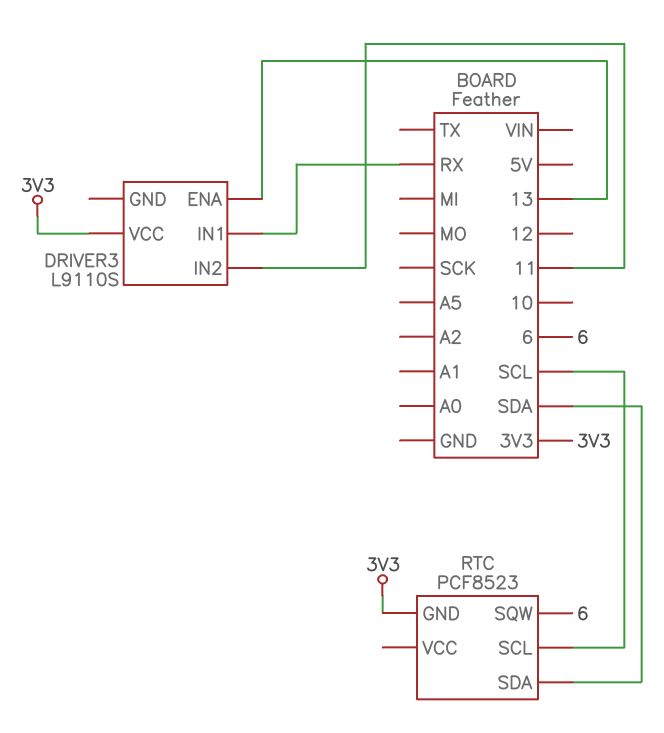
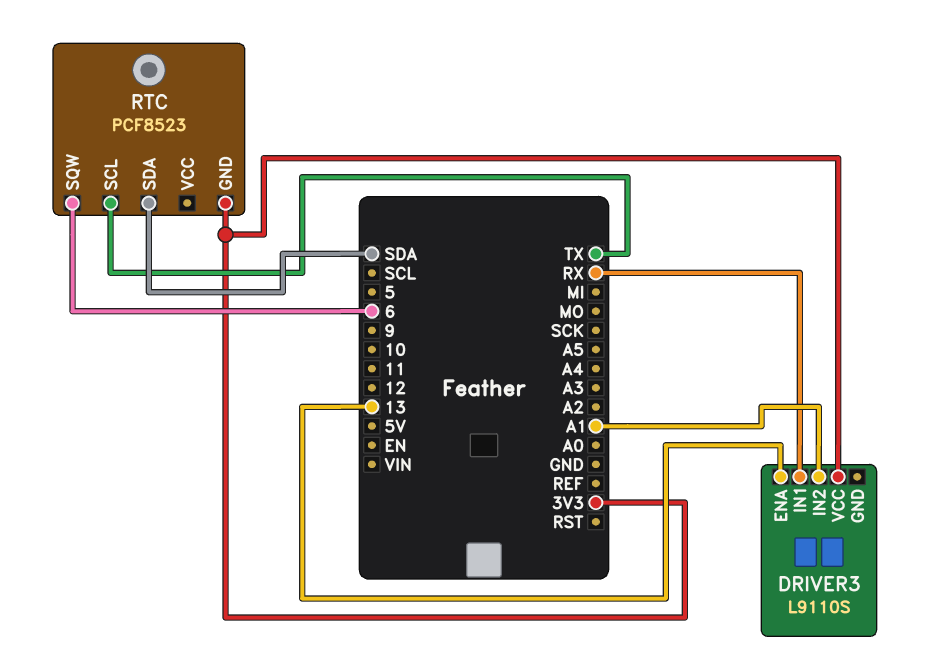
DRIVER3 pin IN2: 11 -> A1
RTC pin SCL: SCL -> TX

